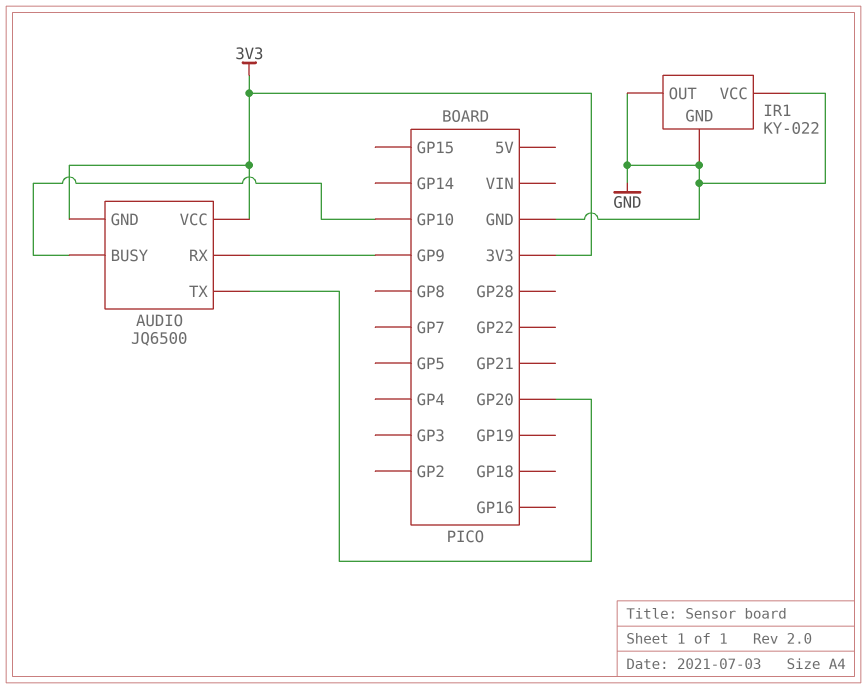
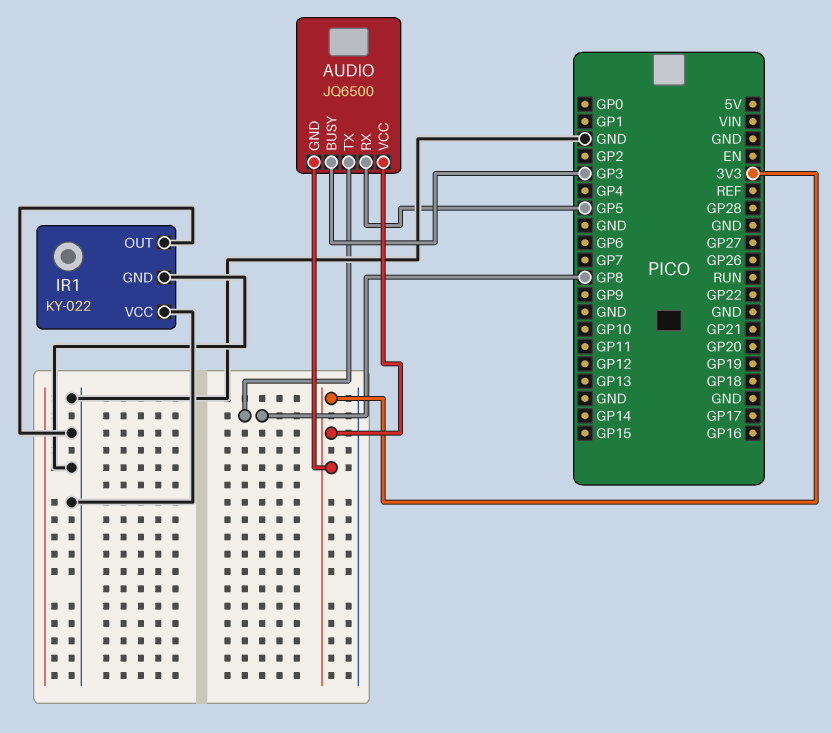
AUDIO pin BUSY: GP10 -> GP3
AUDIO pin RX: GP9 -> GP5
AUDIO pin TX: GP20 -> GP8

